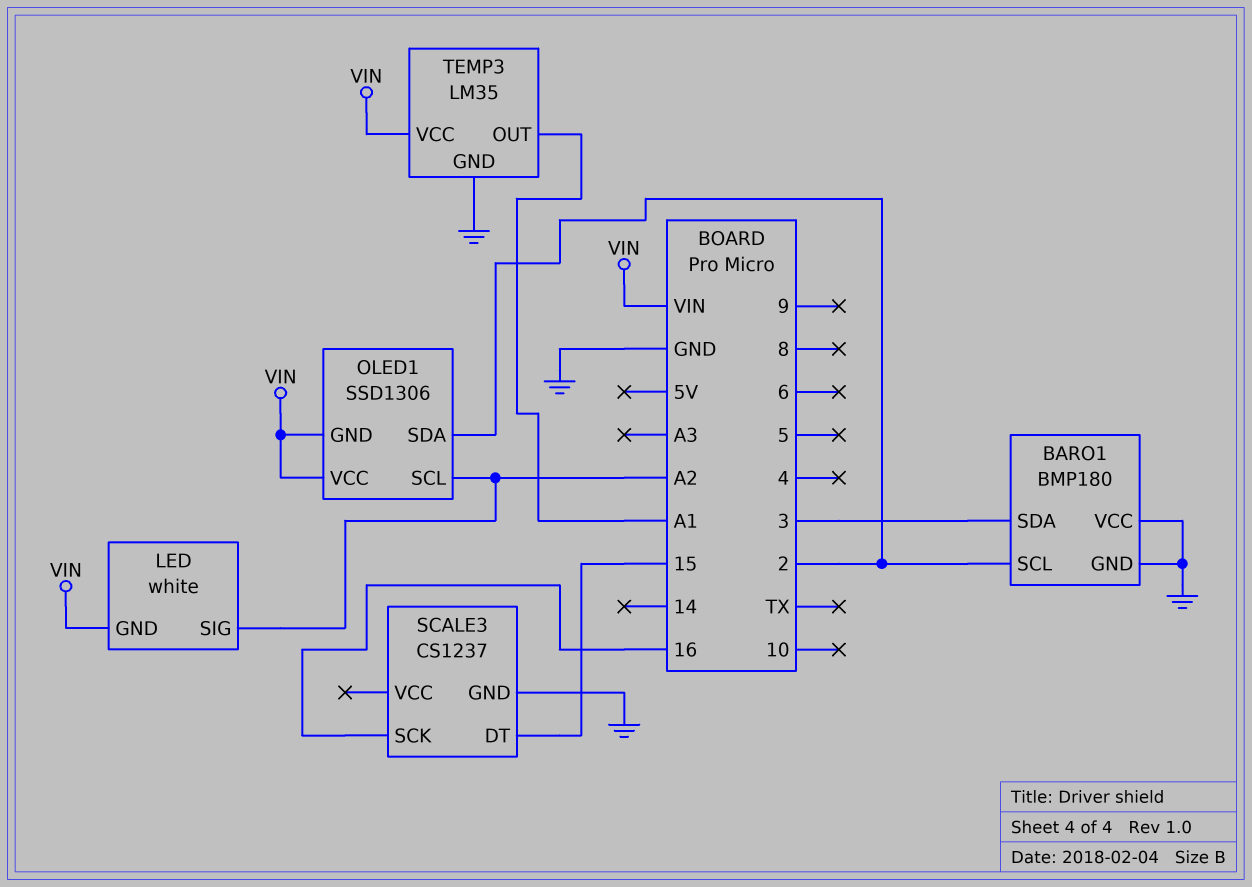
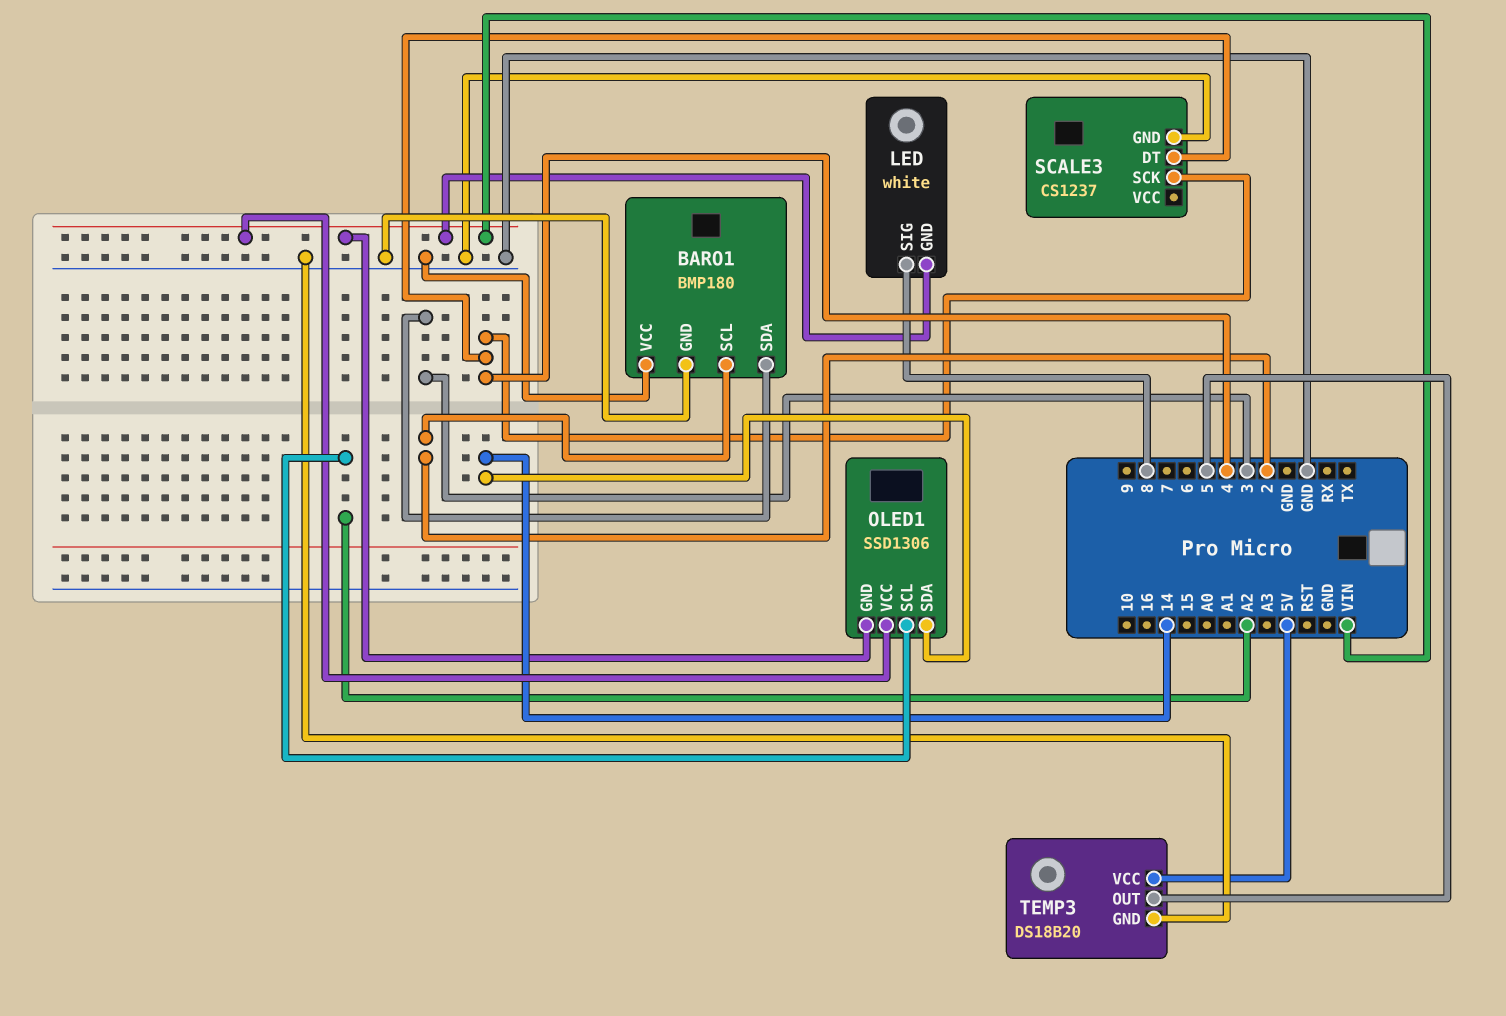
LED pin SIG: A2 -> 8
OLED1 pin SDA: 2 -> 14
SCALE3 pin DT: 15 -> 4
SCALE3 pin SCK: 16 -> 4
TEMP3: LM35 -> DS18B20
TEMP3 pin OUT: A1 -> 5
TEMP3 pin VCC: VIN -> 5V

